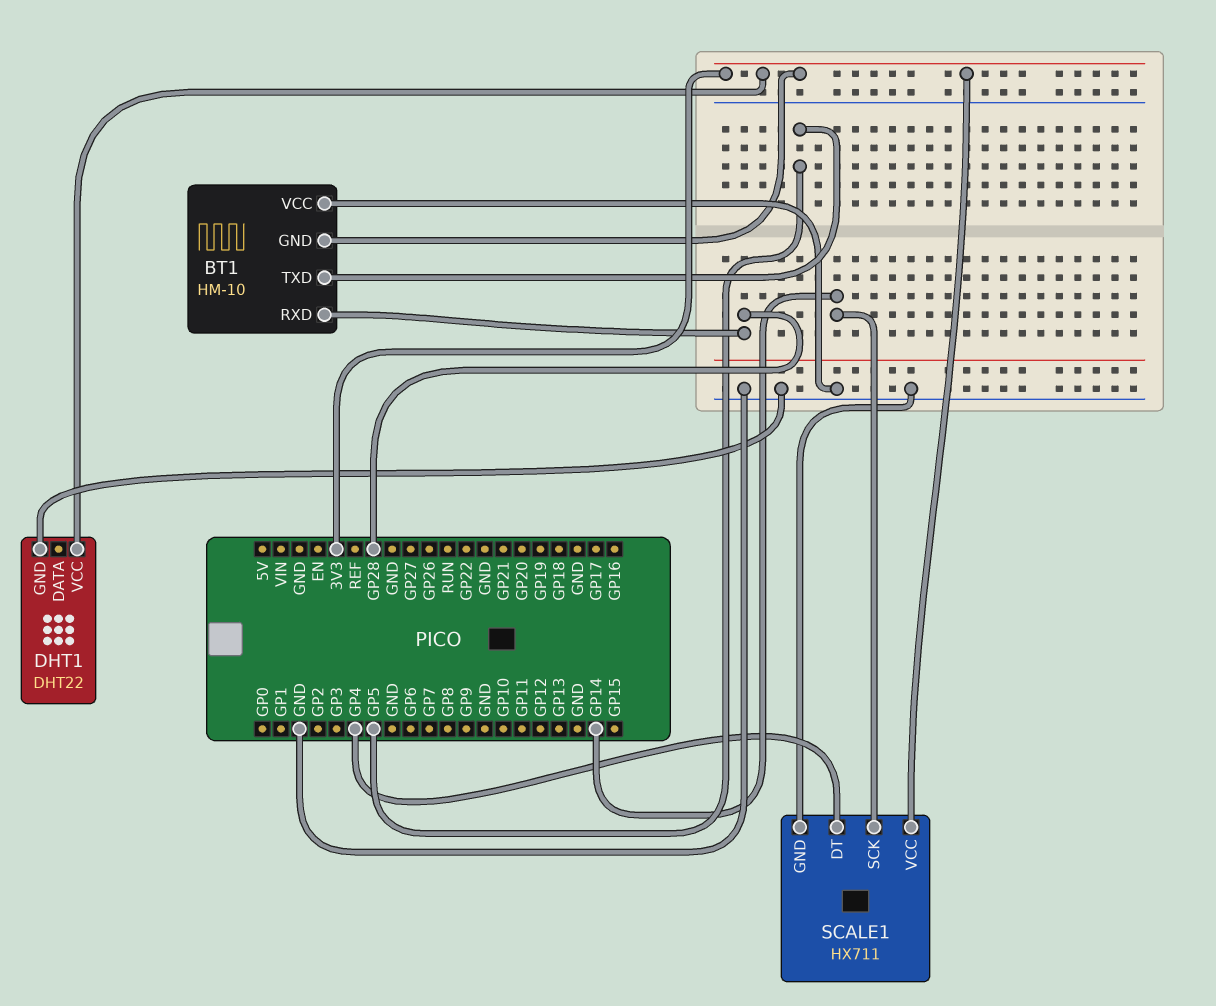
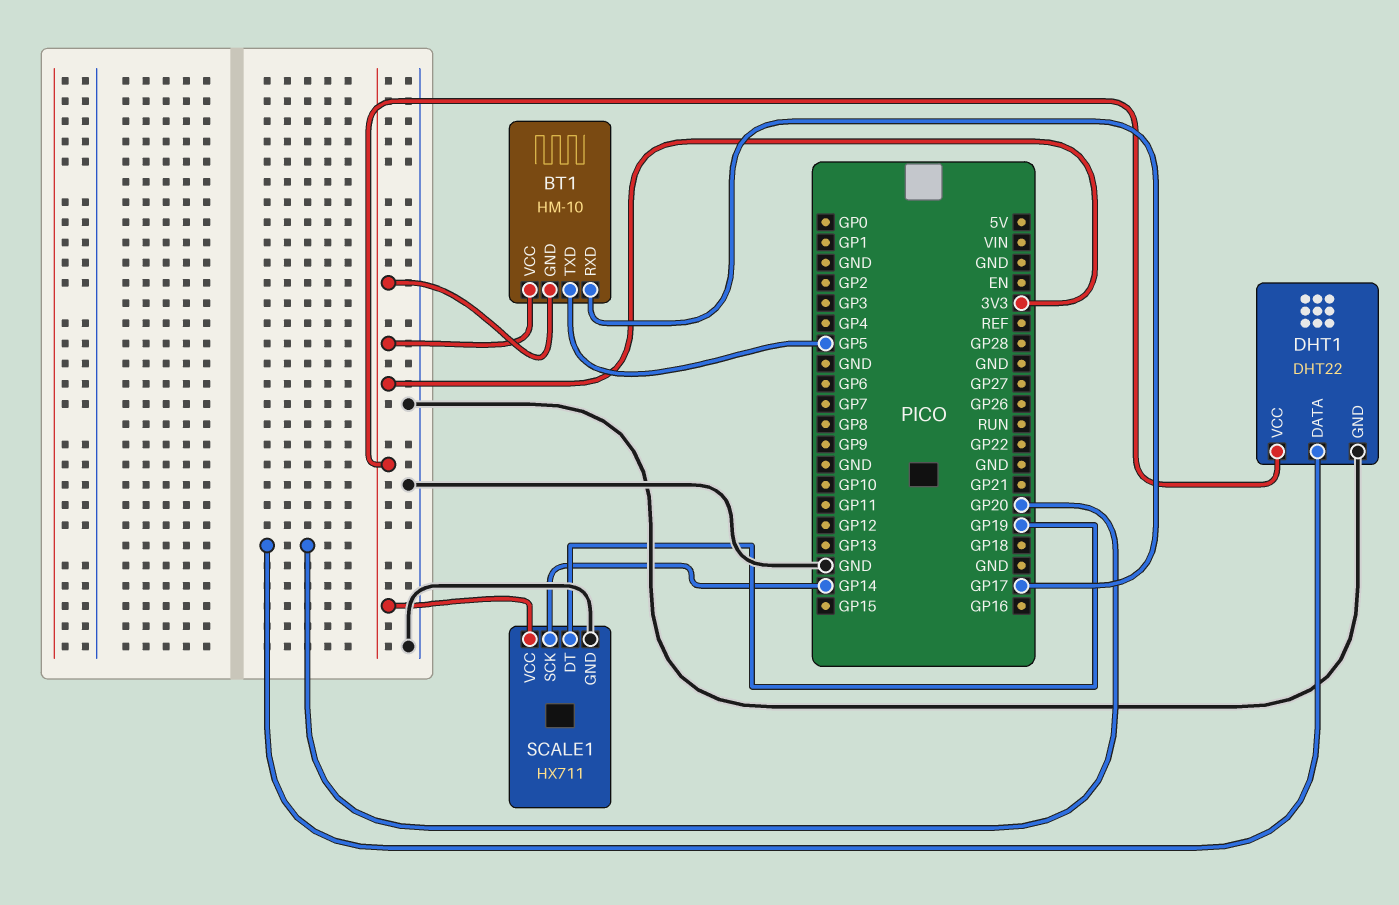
BT1 pin RXD: GP28 -> GP17
BT1 pin VCC: GND -> 3V3
DHT1 pin DATA: none -> GP20
SCALE1 pin DT: GP4 -> GP19

